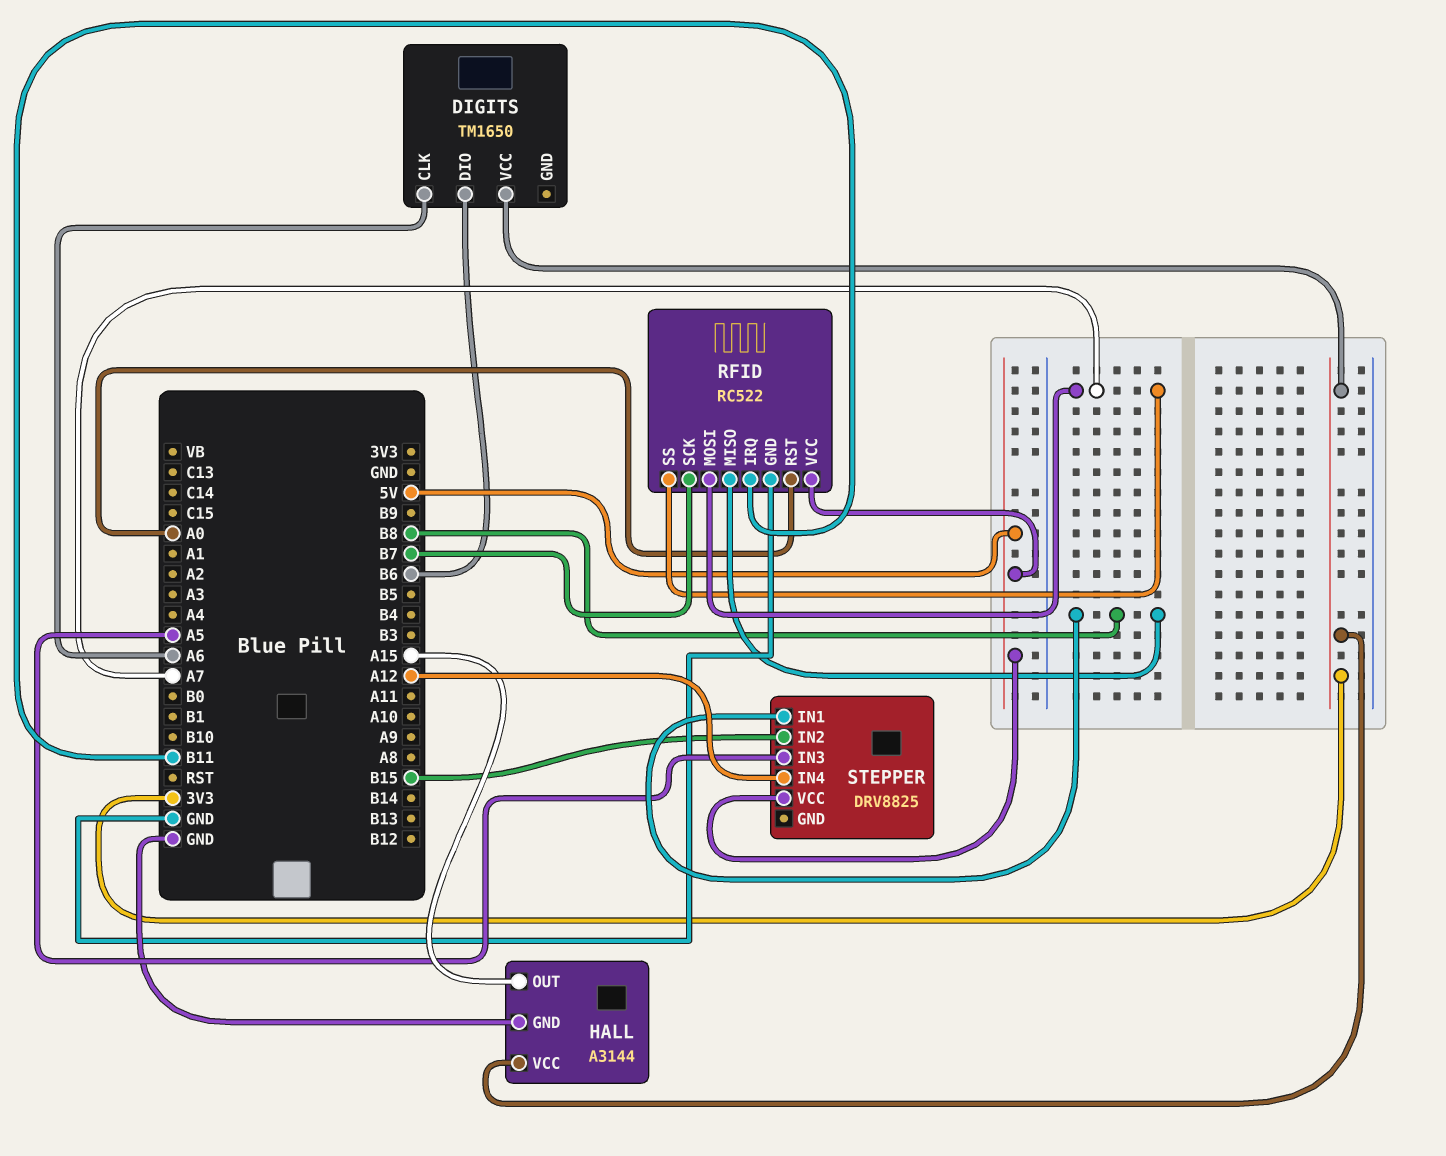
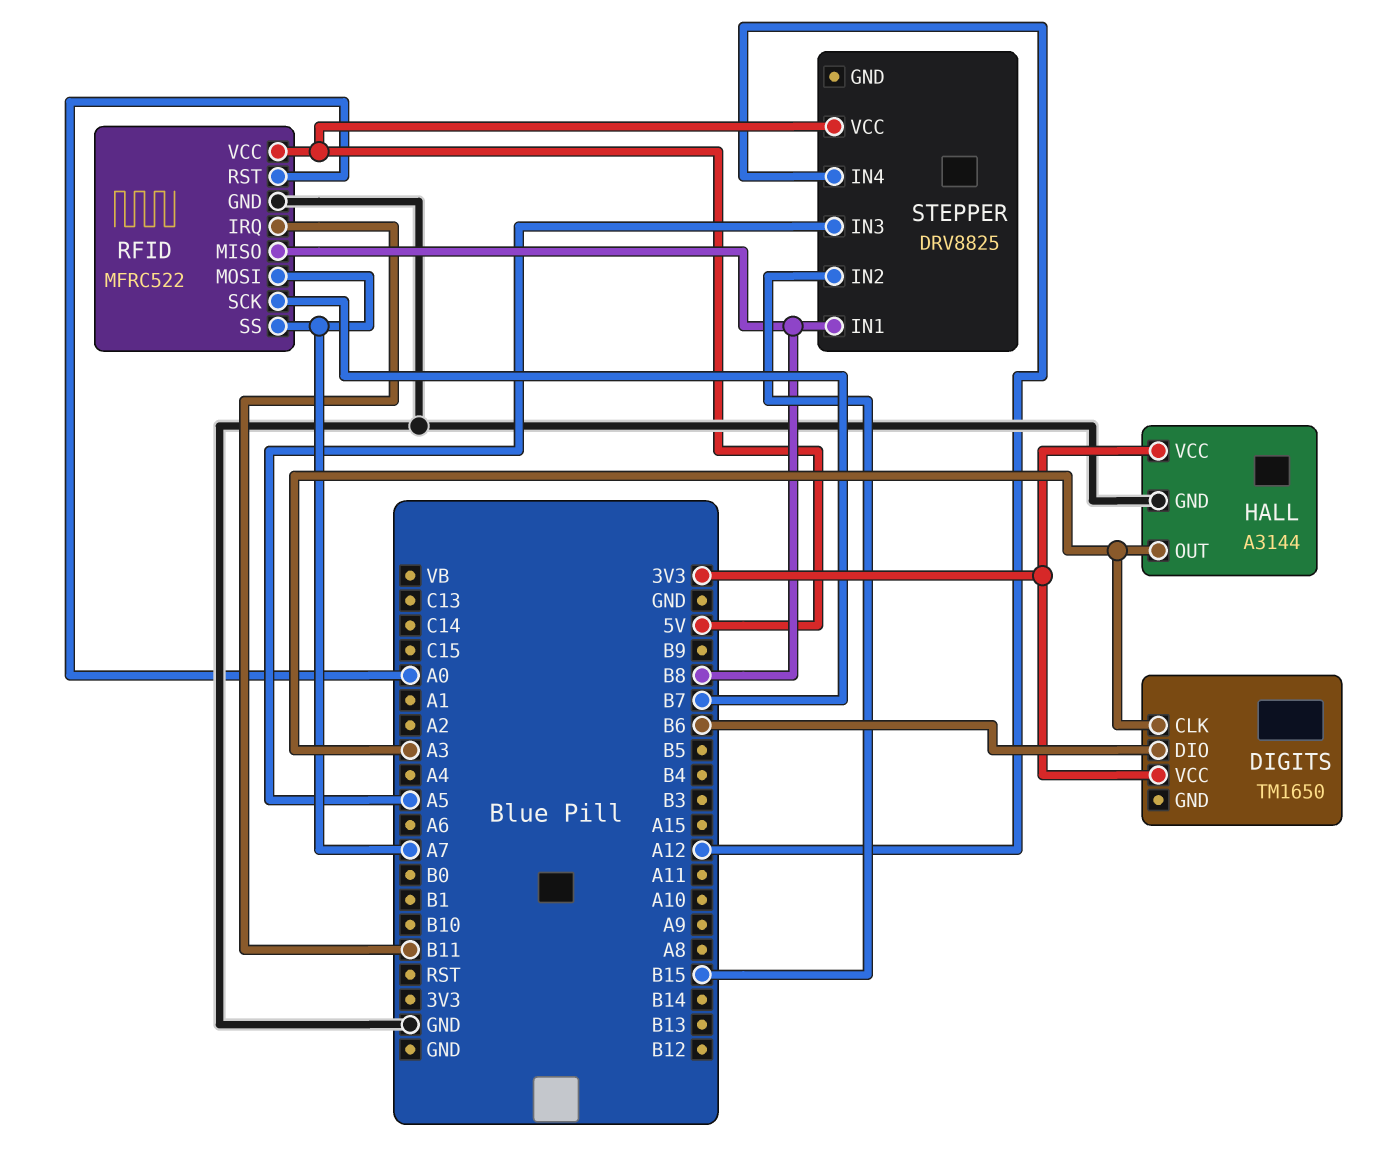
DIGITS pin CLK: A6 -> A3
HALL pin OUT: A15 -> A3
RFID: RC522 -> MFRC522

